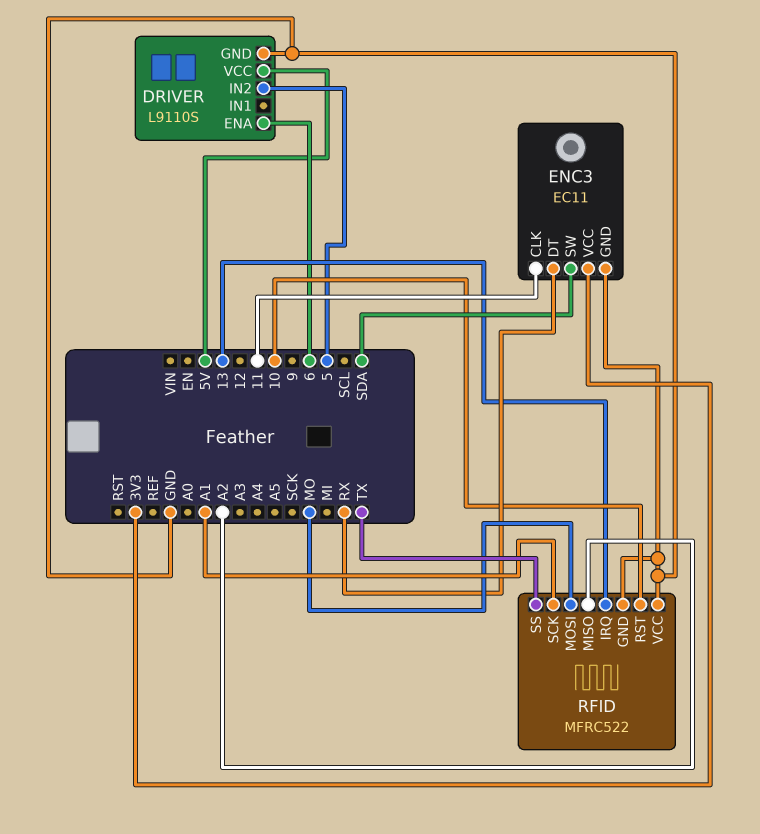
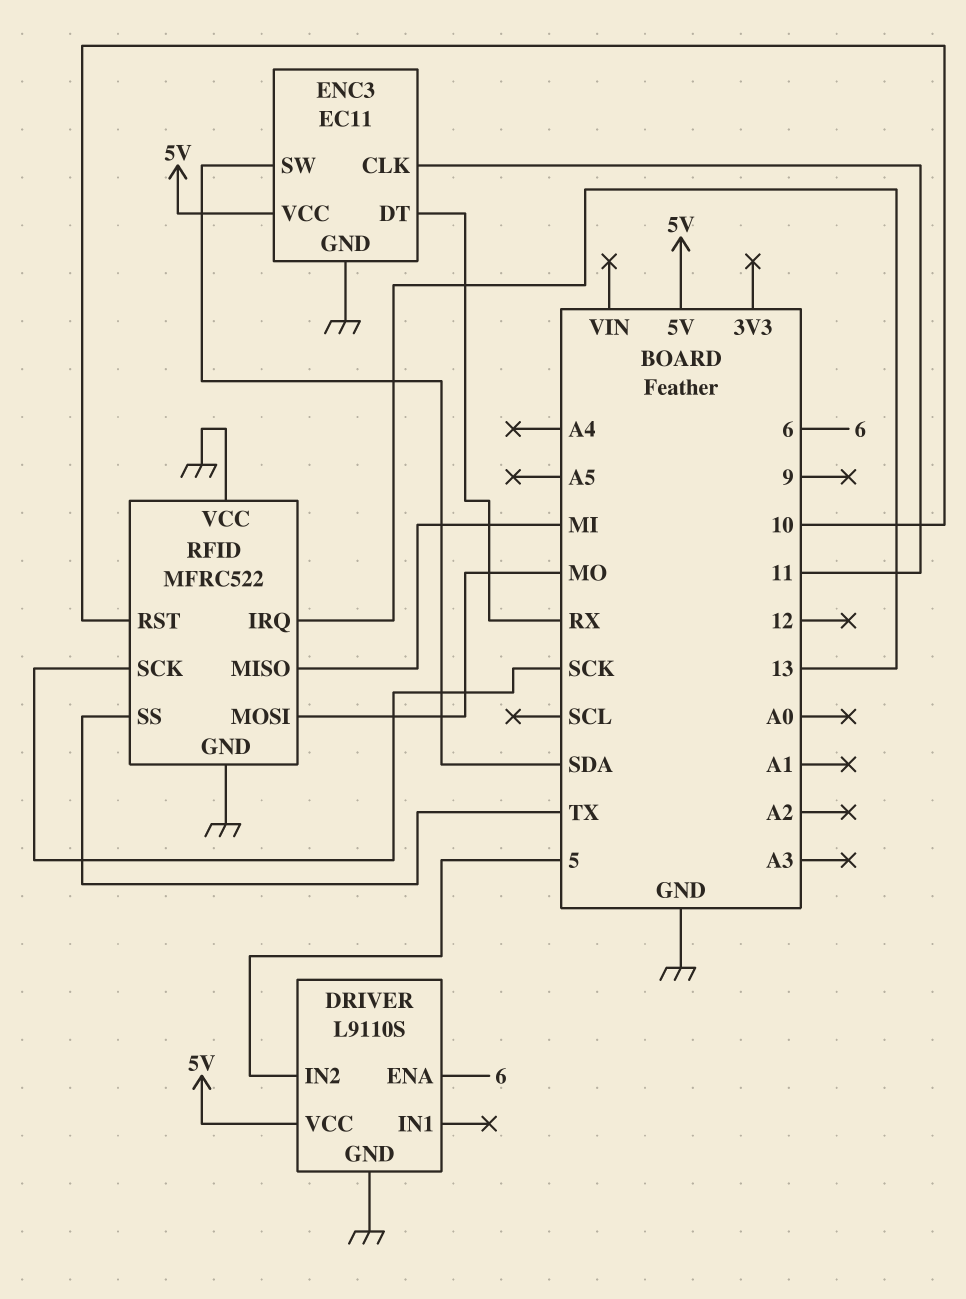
ENC3 pin VCC: 3V3 -> 5V
RFID pin MISO: A2 -> MI
RFID pin SCK: A1 -> SCK

